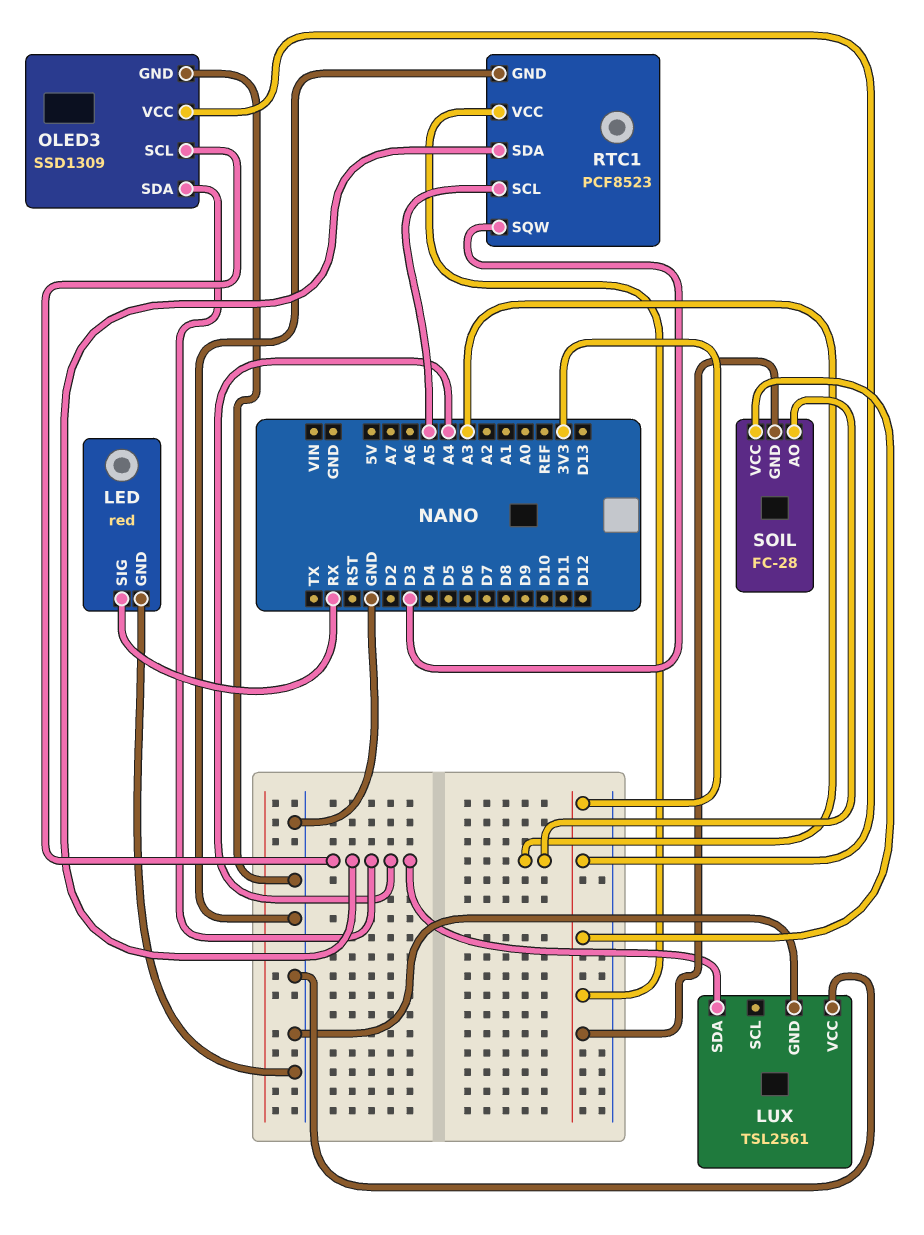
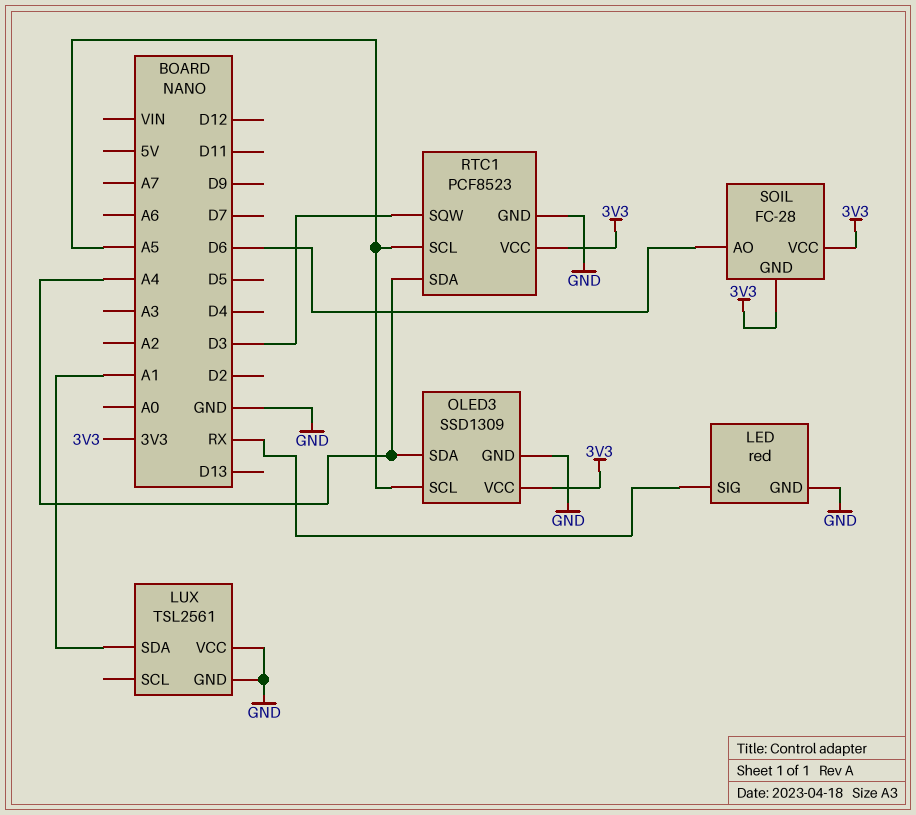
LUX pin SDA: A4 -> A1
OLED3 pin SCL: A4 -> A5
SOIL pin AO: A3 -> D6

